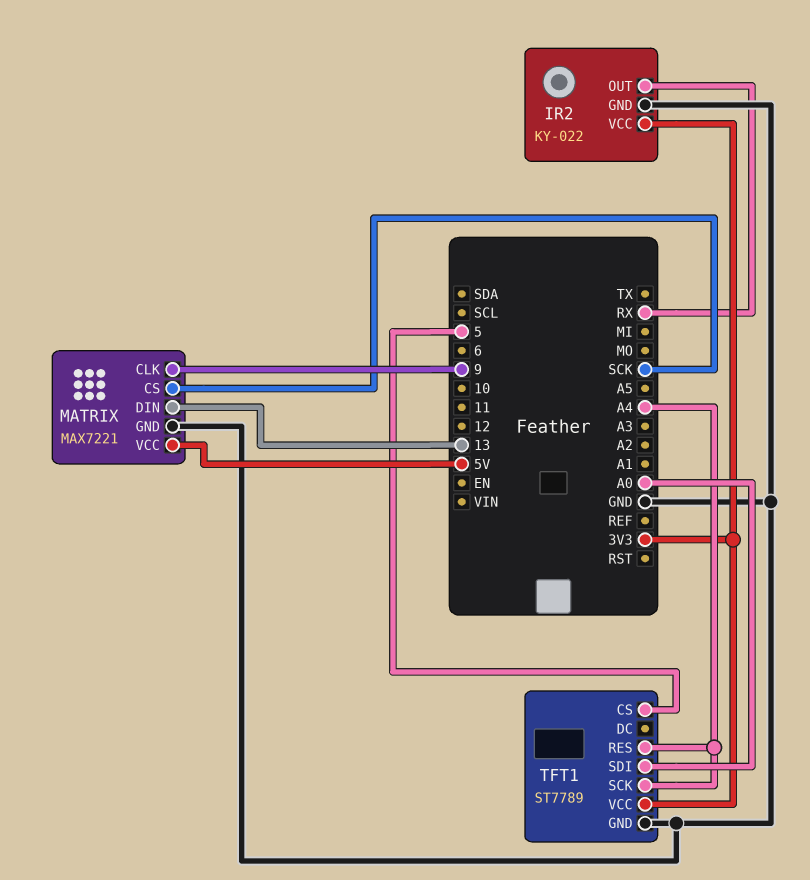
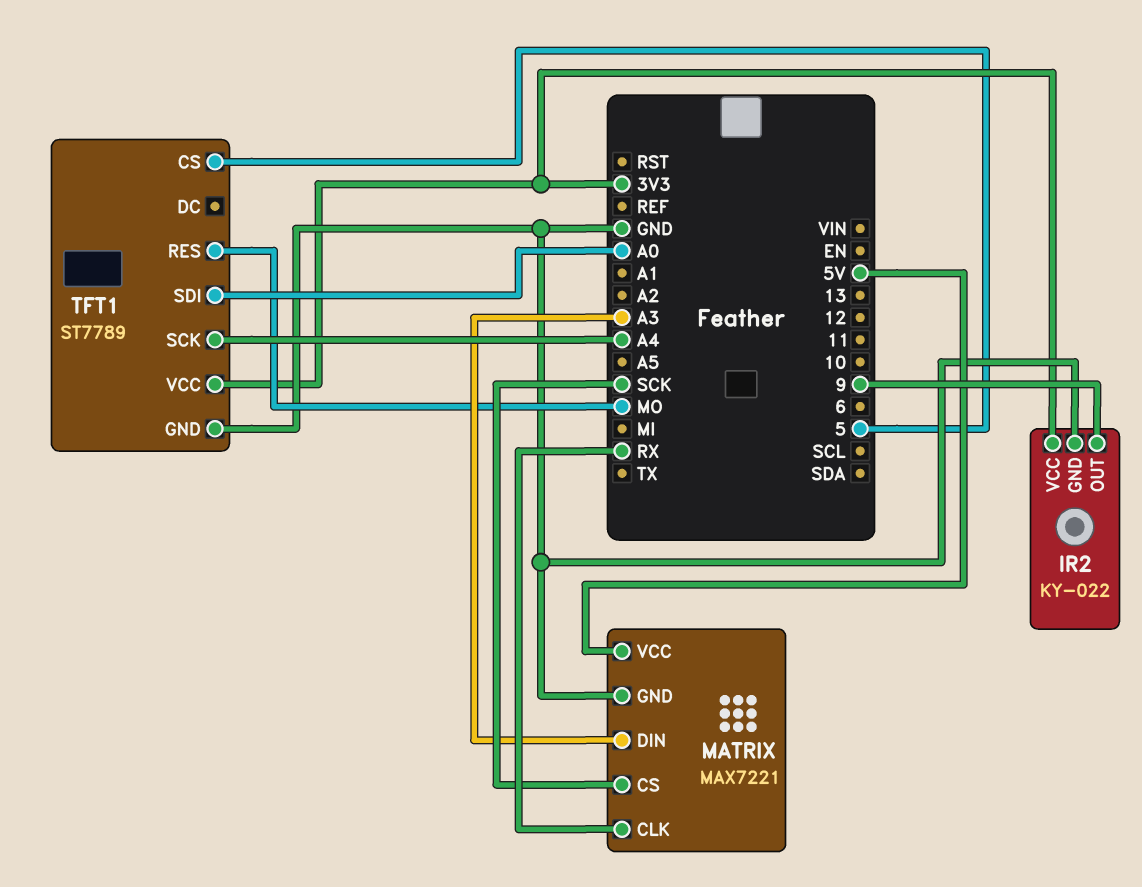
IR2 pin OUT: RX -> 9
MATRIX pin CLK: 9 -> RX
MATRIX pin DIN: 13 -> A3
TFT1 pin RES: A4 -> MO

